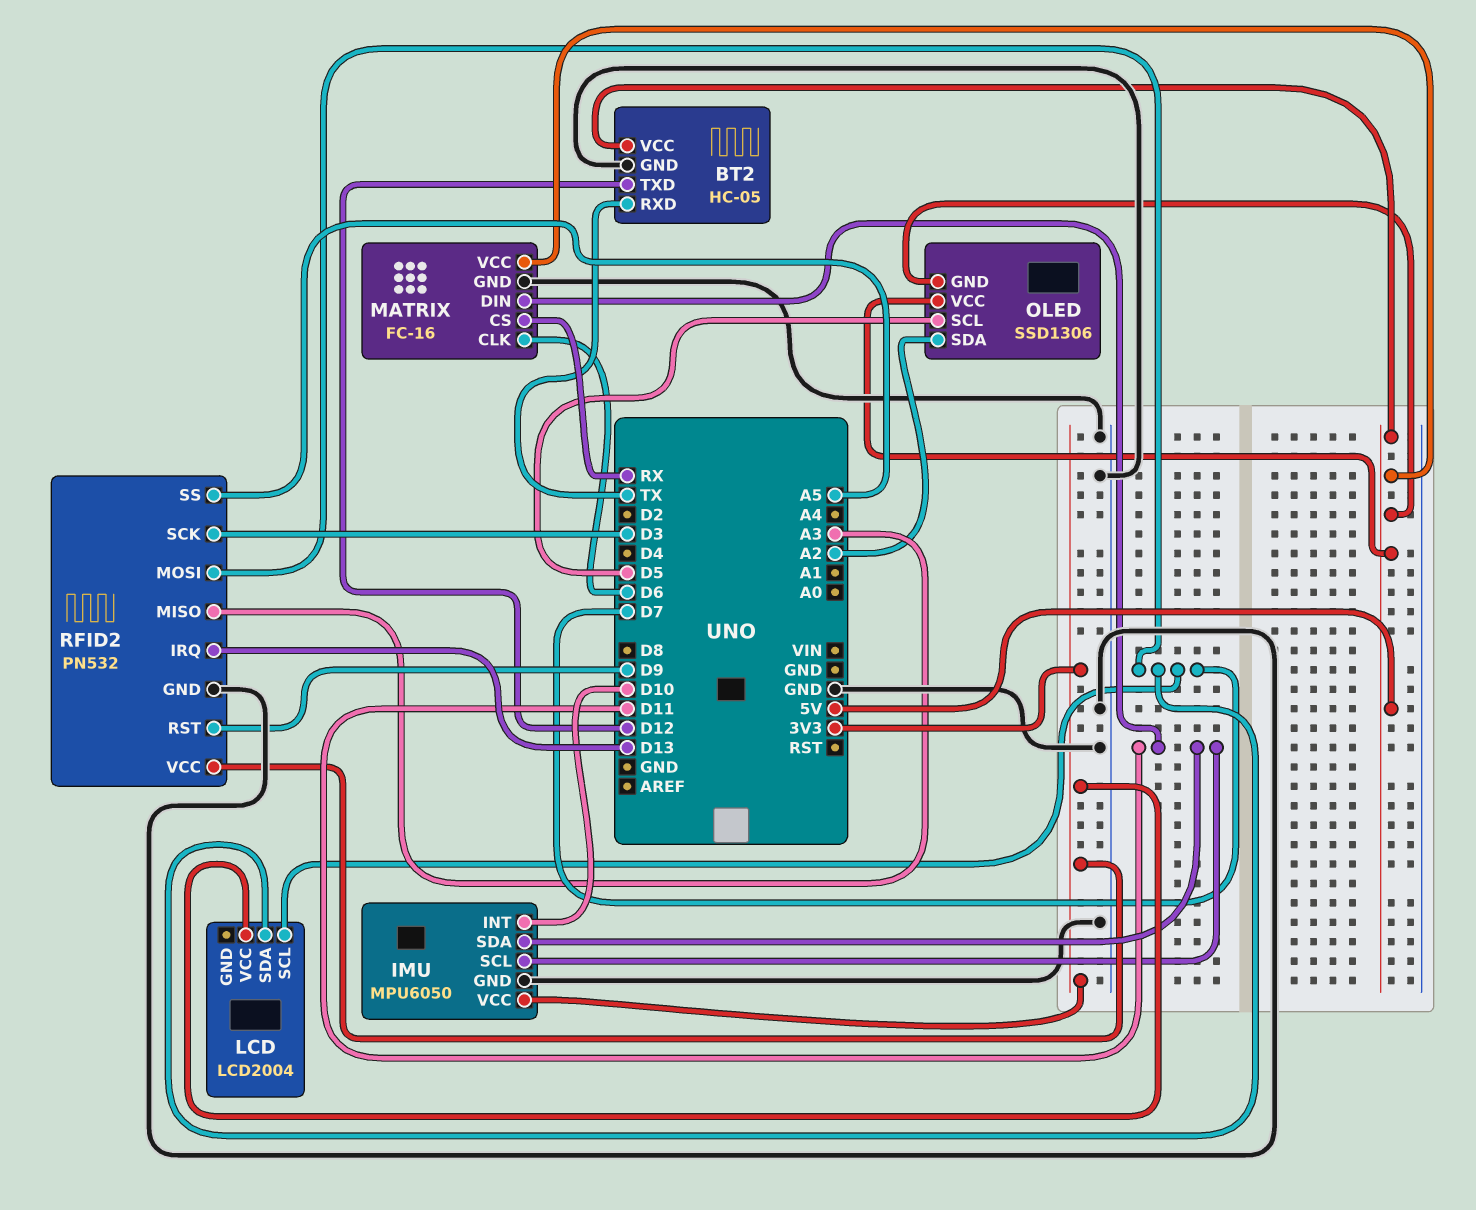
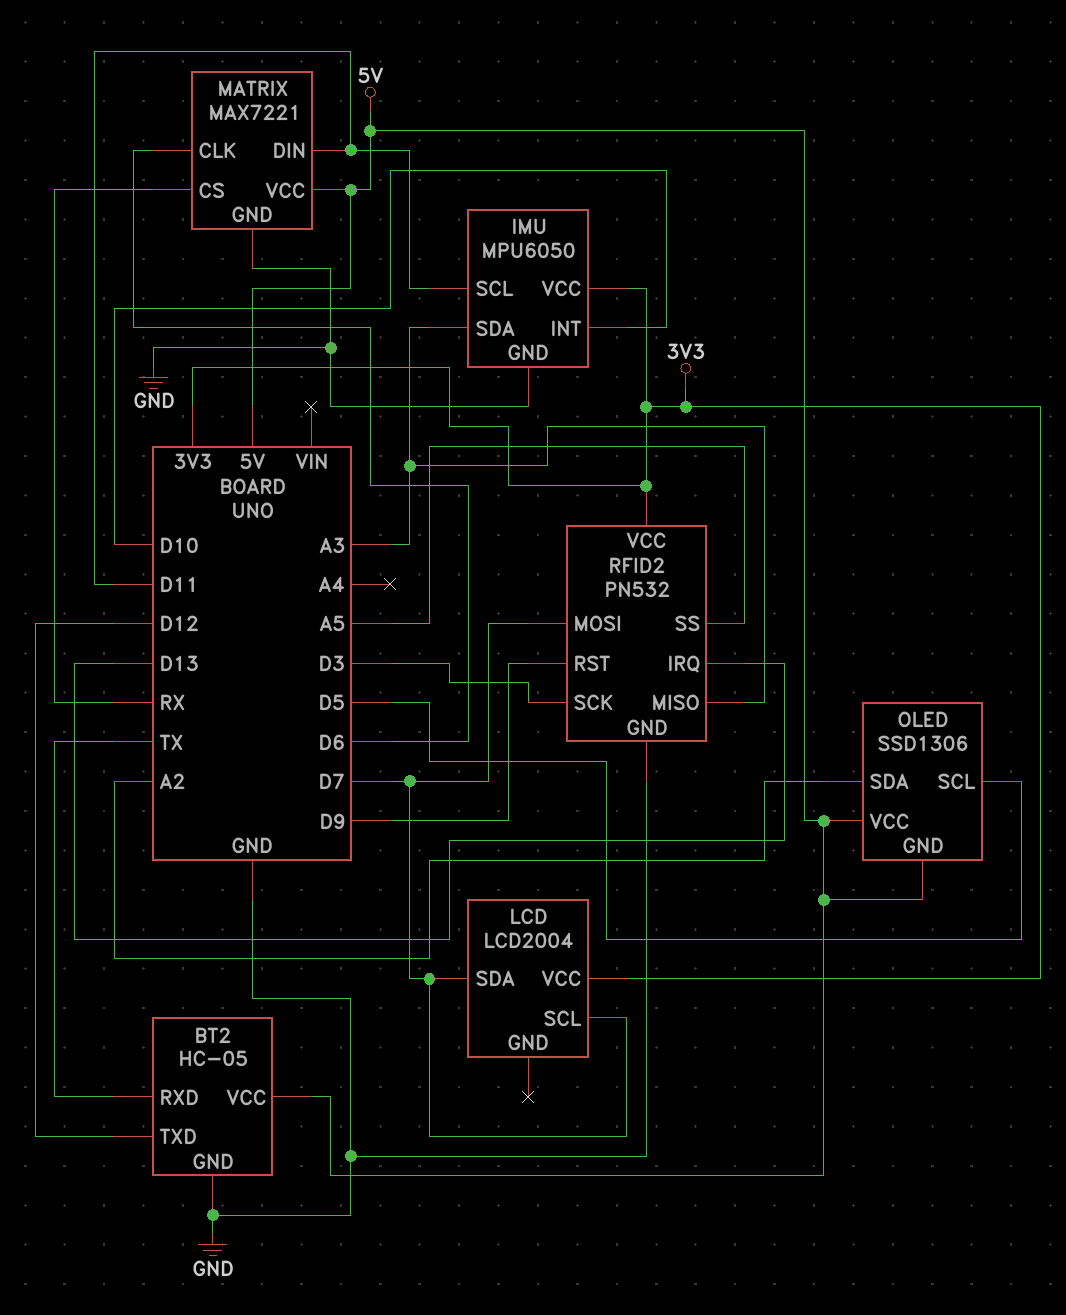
IMU pin SDA: D11 -> A3
MATRIX: FC-16 -> MAX7221

